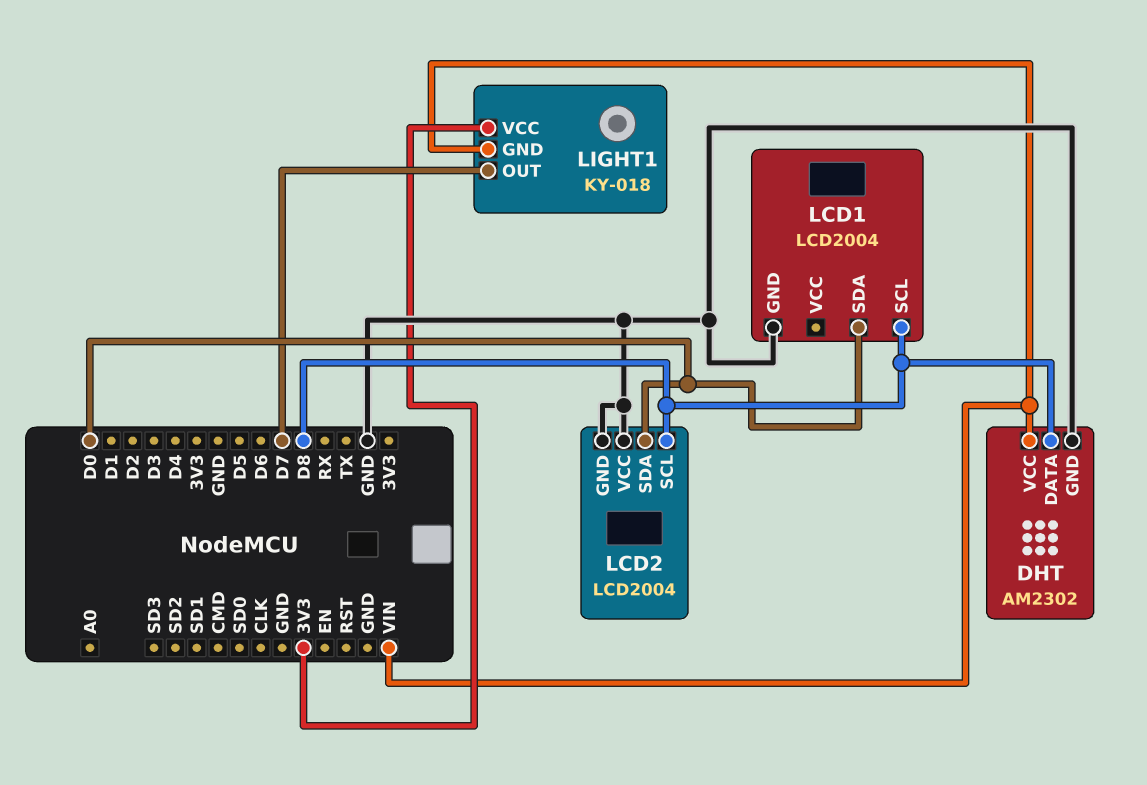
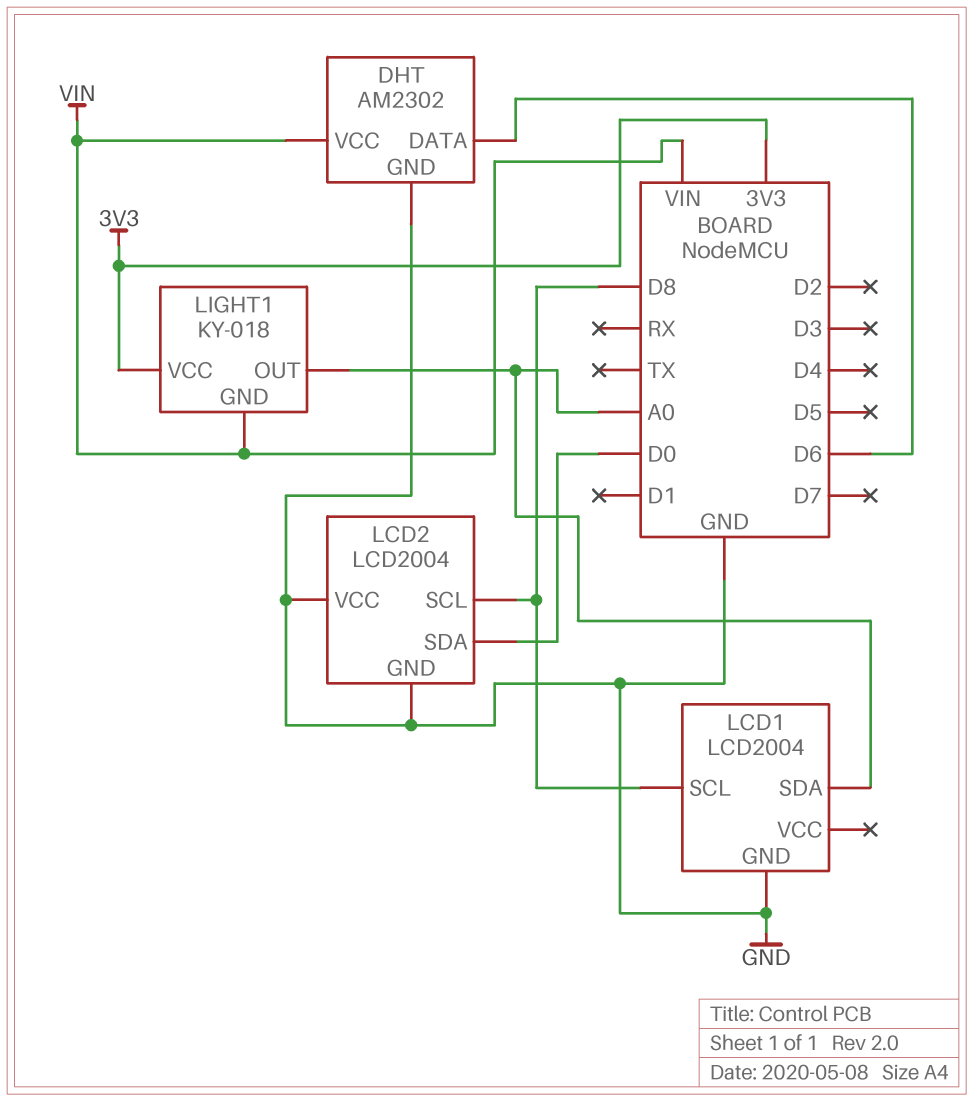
DHT pin DATA: D8 -> D6
LCD1 pin SDA: D0 -> A0
LIGHT1 pin OUT: D7 -> A0

